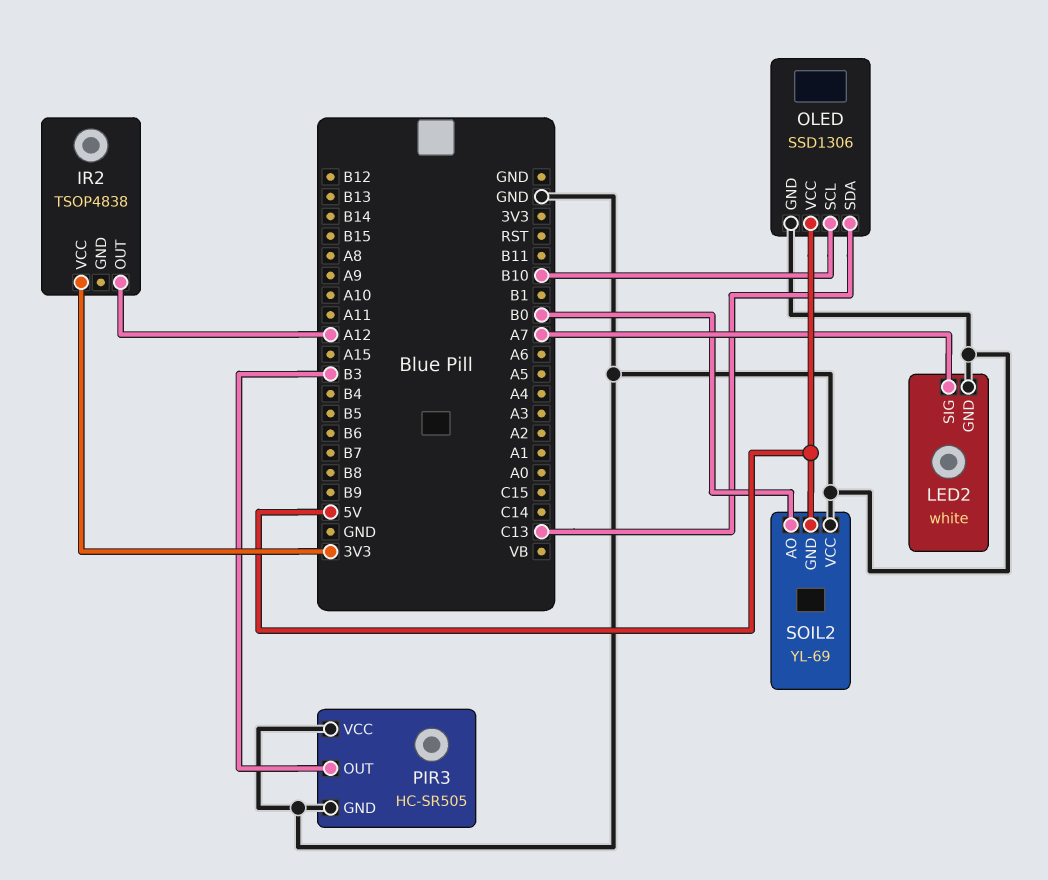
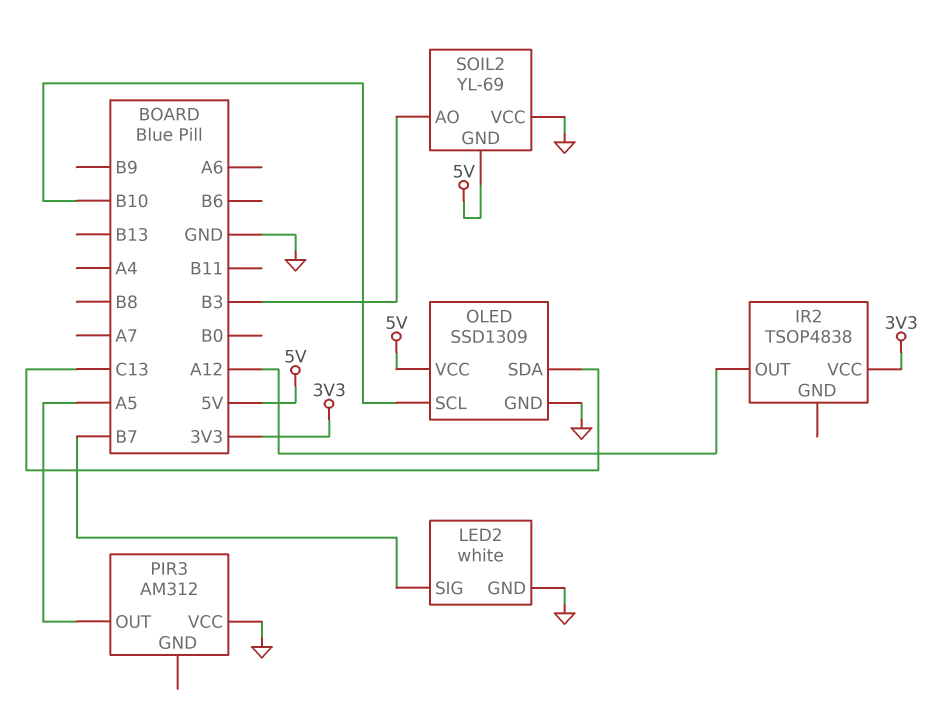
LED2 pin SIG: A7 -> B7
OLED: SSD1306 -> SSD1309
PIR3: HC-SR505 -> AM312
PIR3 pin GND: GND -> none
PIR3 pin OUT: B3 -> A5
SOIL2 pin AO: B0 -> B3

